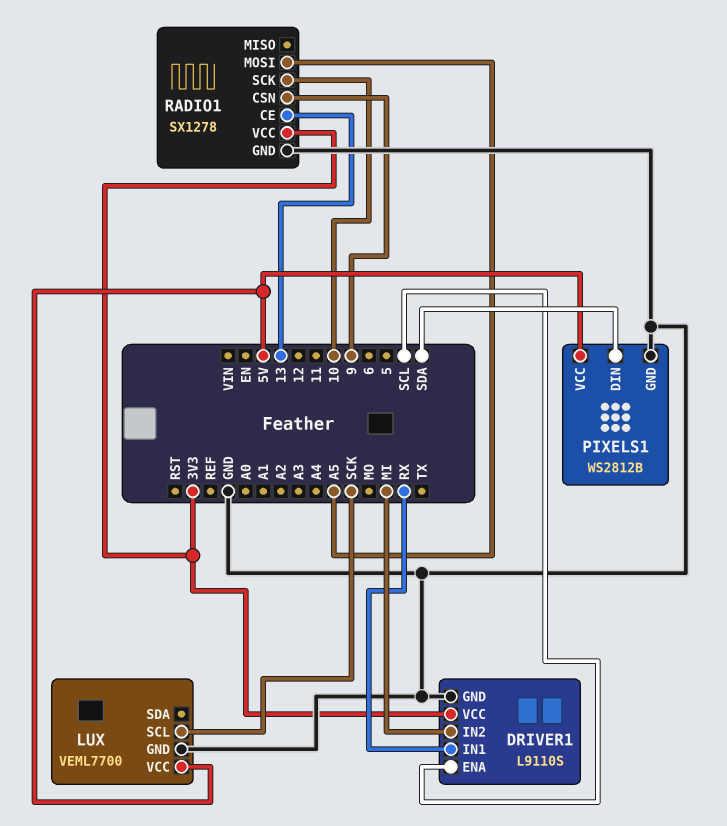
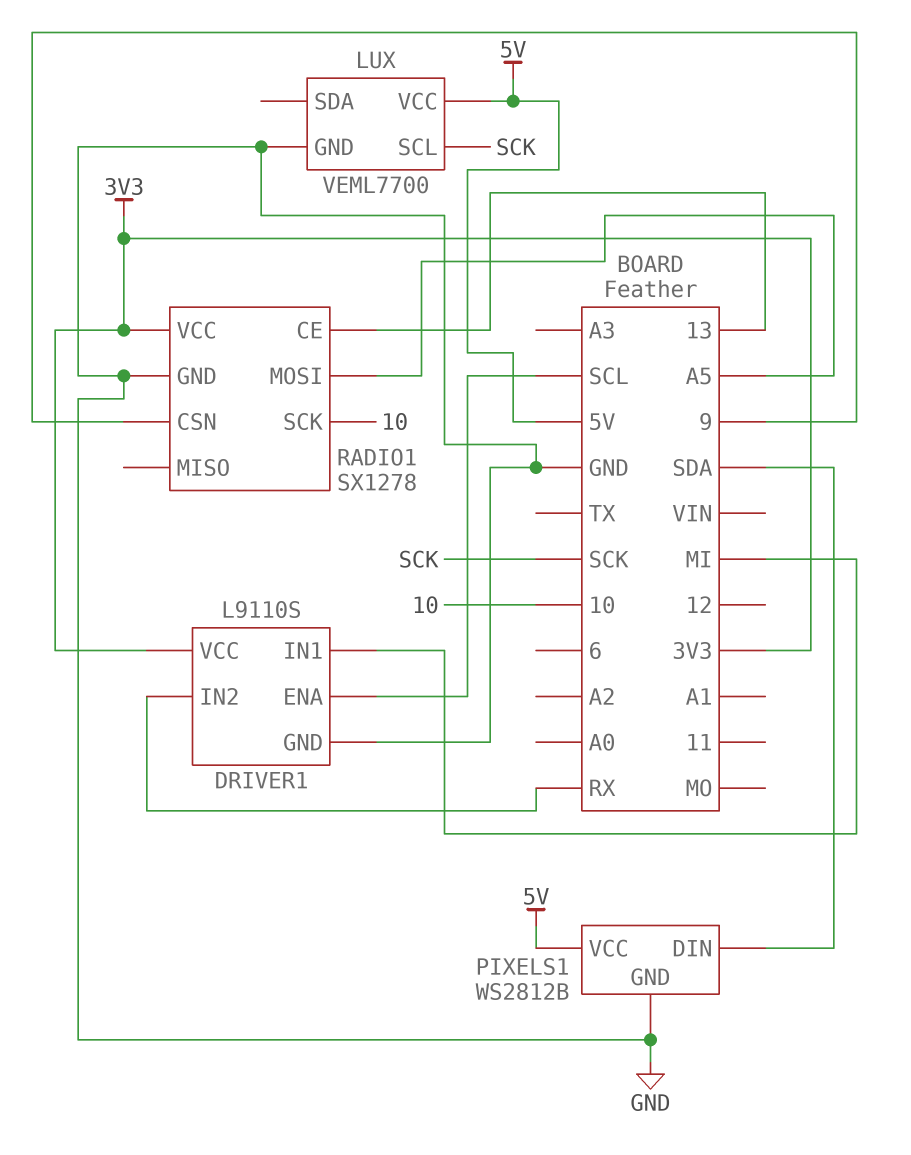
DRIVER1 pin IN1: RX -> MI
DRIVER1 pin IN2: MI -> RX

